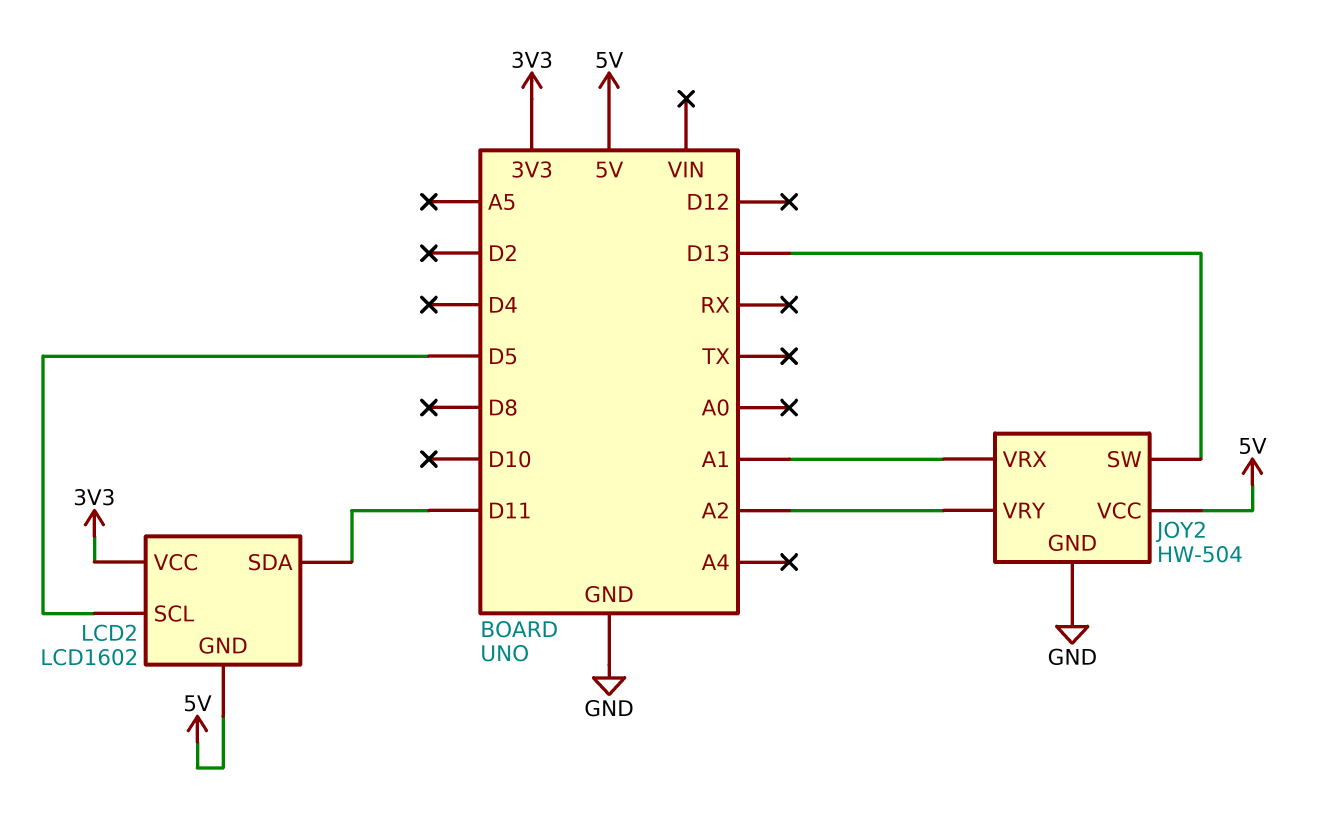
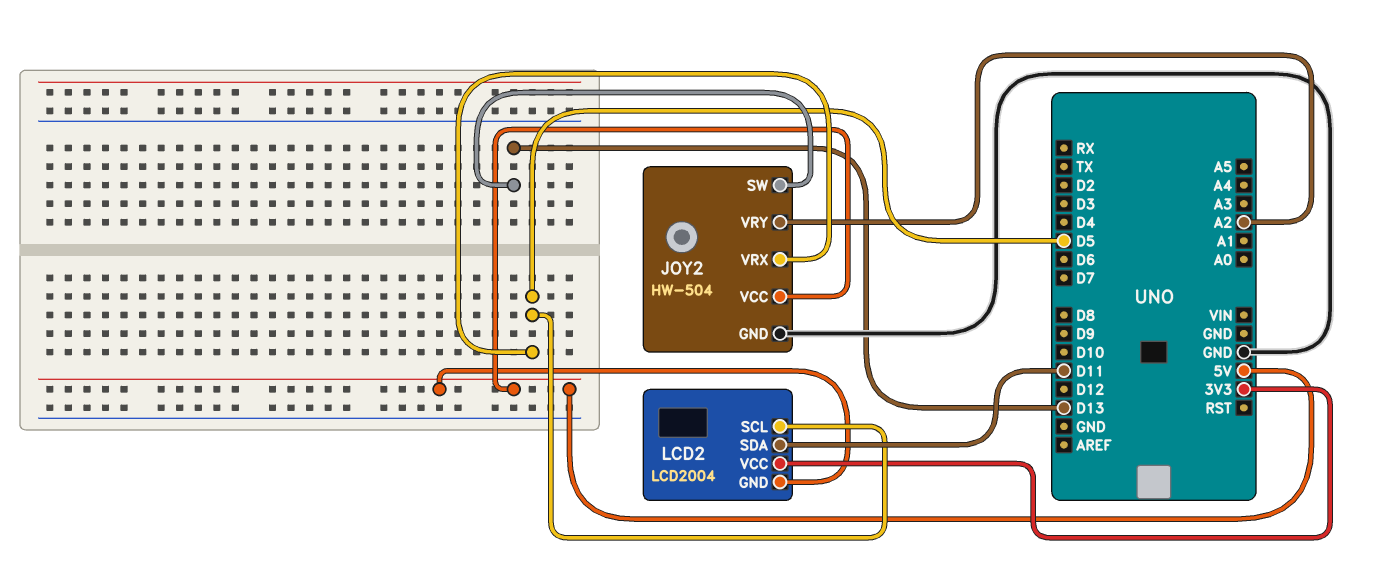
JOY2 pin VRX: A1 -> D5
LCD2: LCD1602 -> LCD2004

